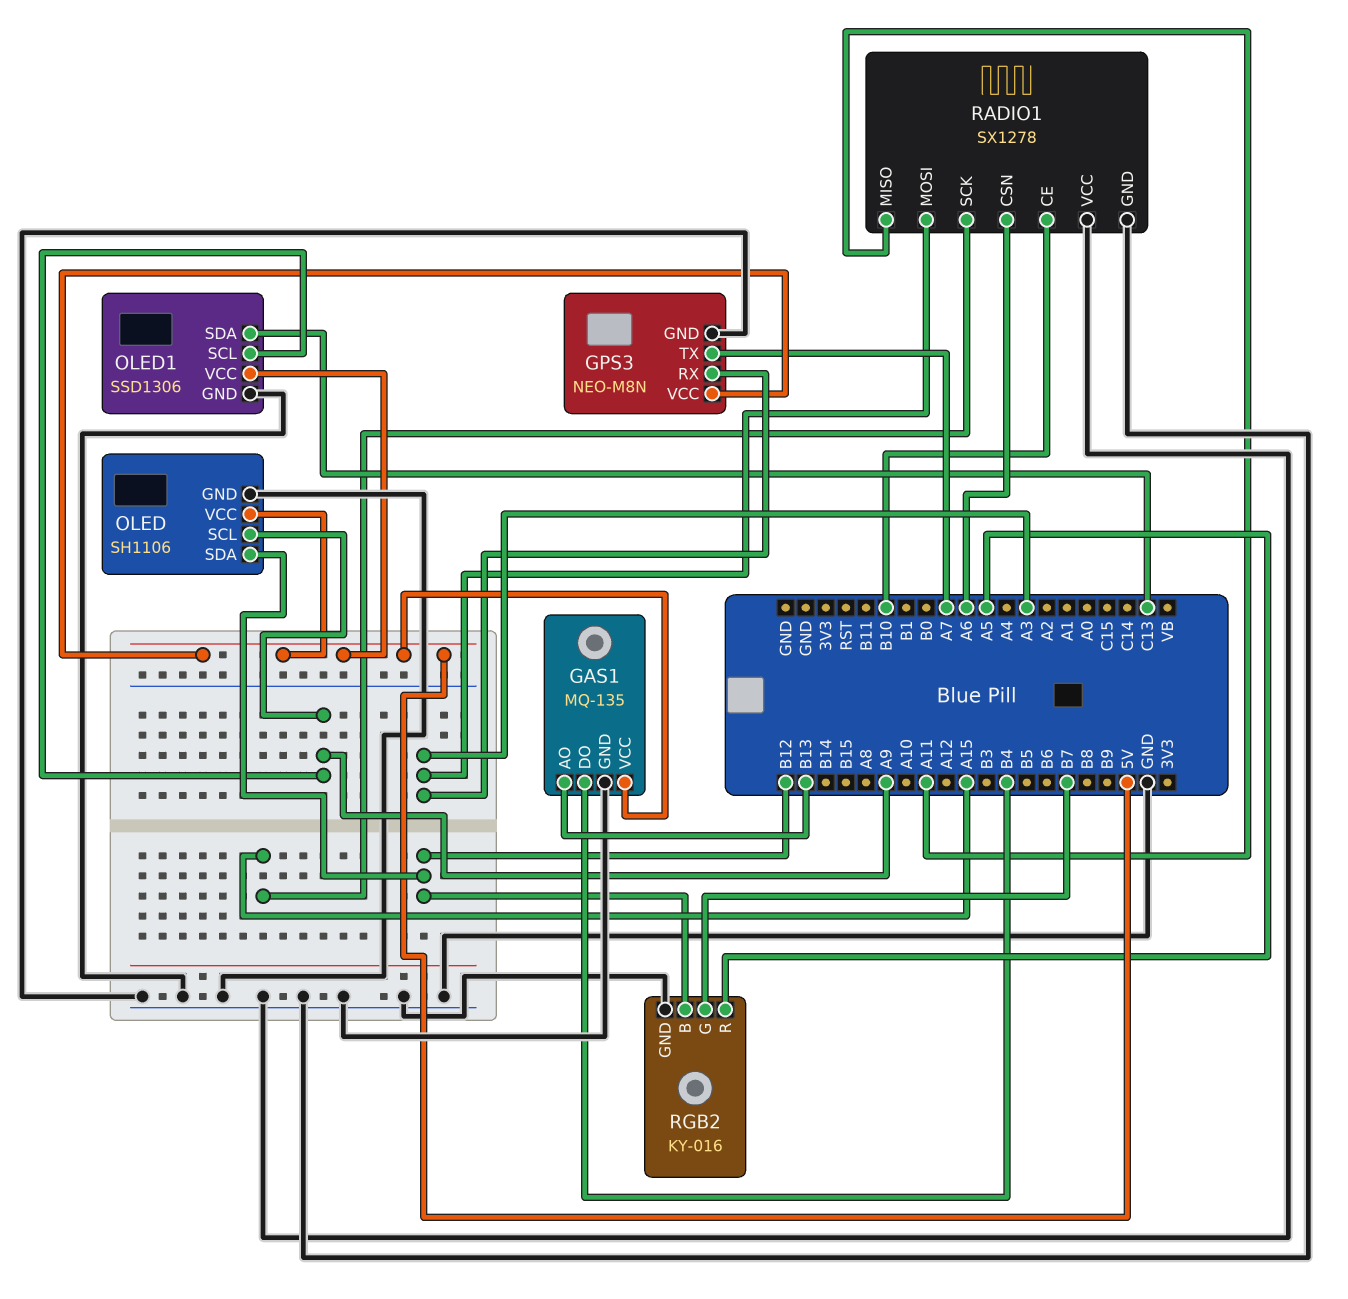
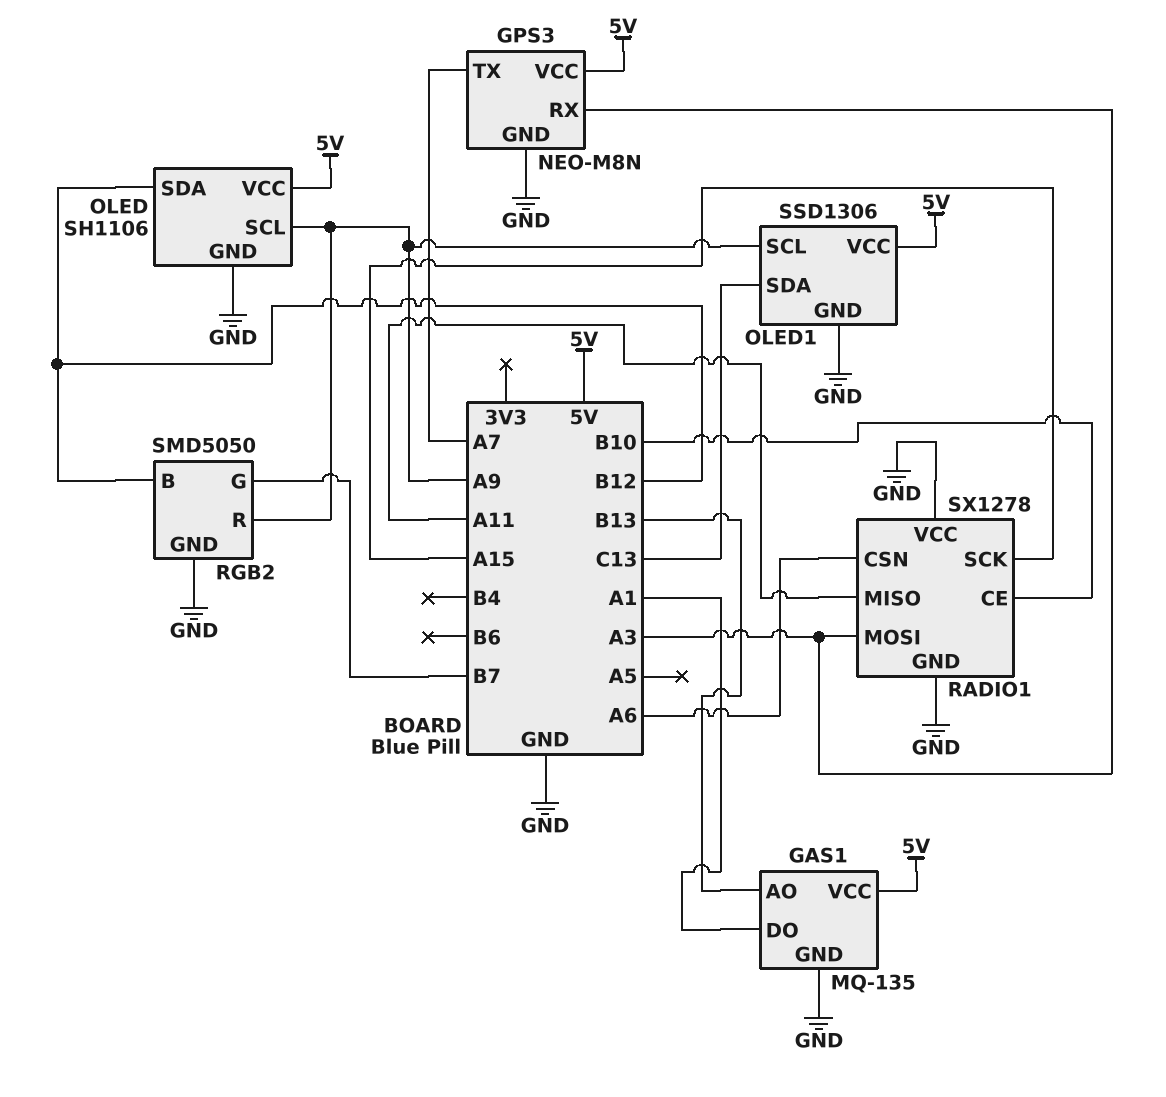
GAS1 pin DO: B4 -> A1
RGB2: KY-016 -> SMD5050
RGB2 pin R: A5 -> A9

